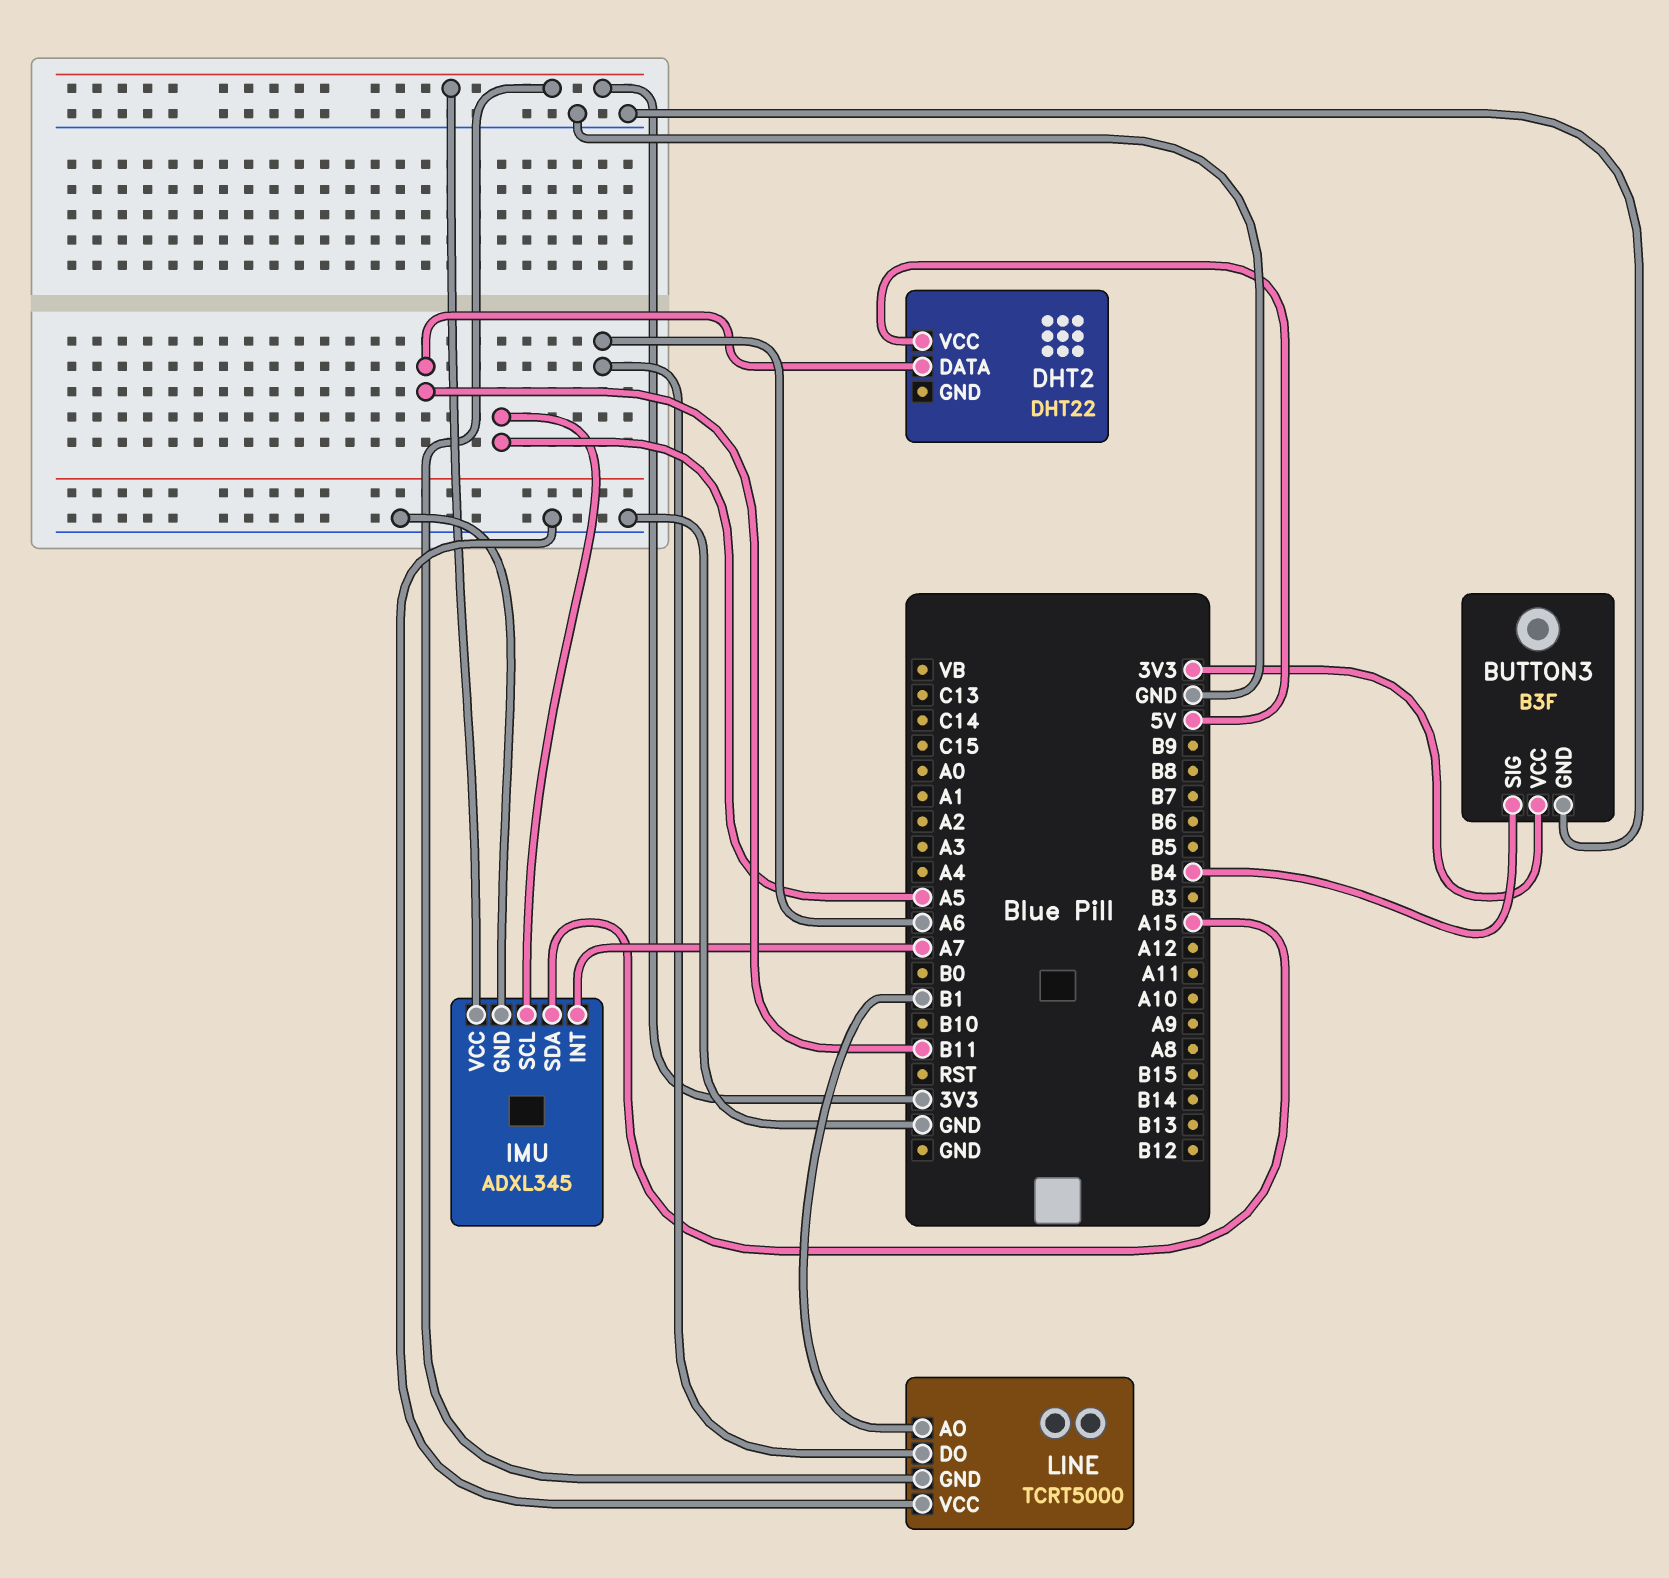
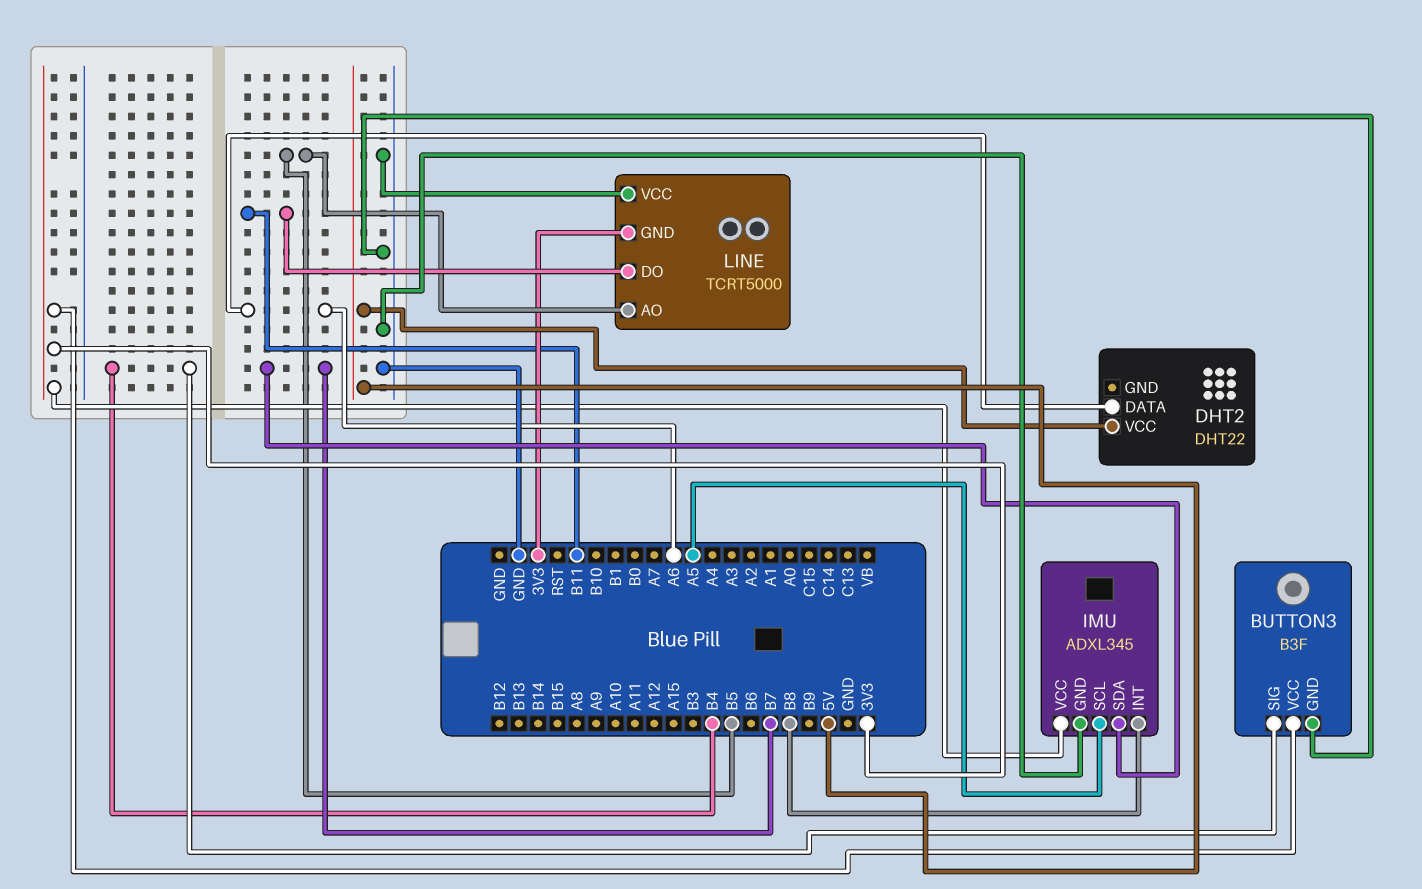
DHT2 pin DATA: B11 -> A6
IMU pin INT: A7 -> B8
IMU pin SDA: A15 -> B7
LINE pin AO: B1 -> B5
LINE pin DO: A6 -> B11

